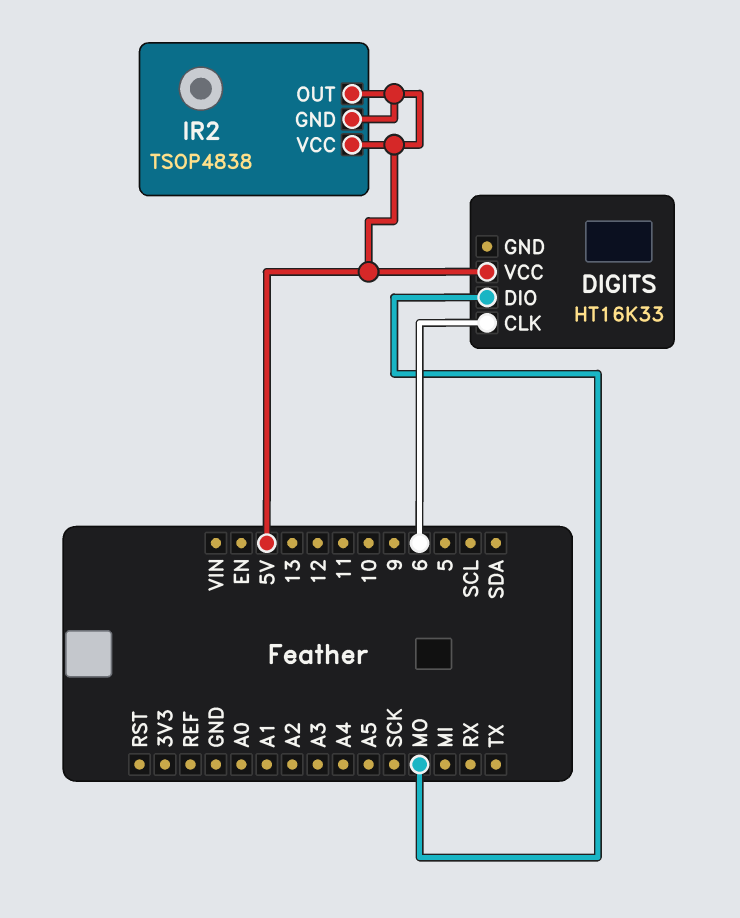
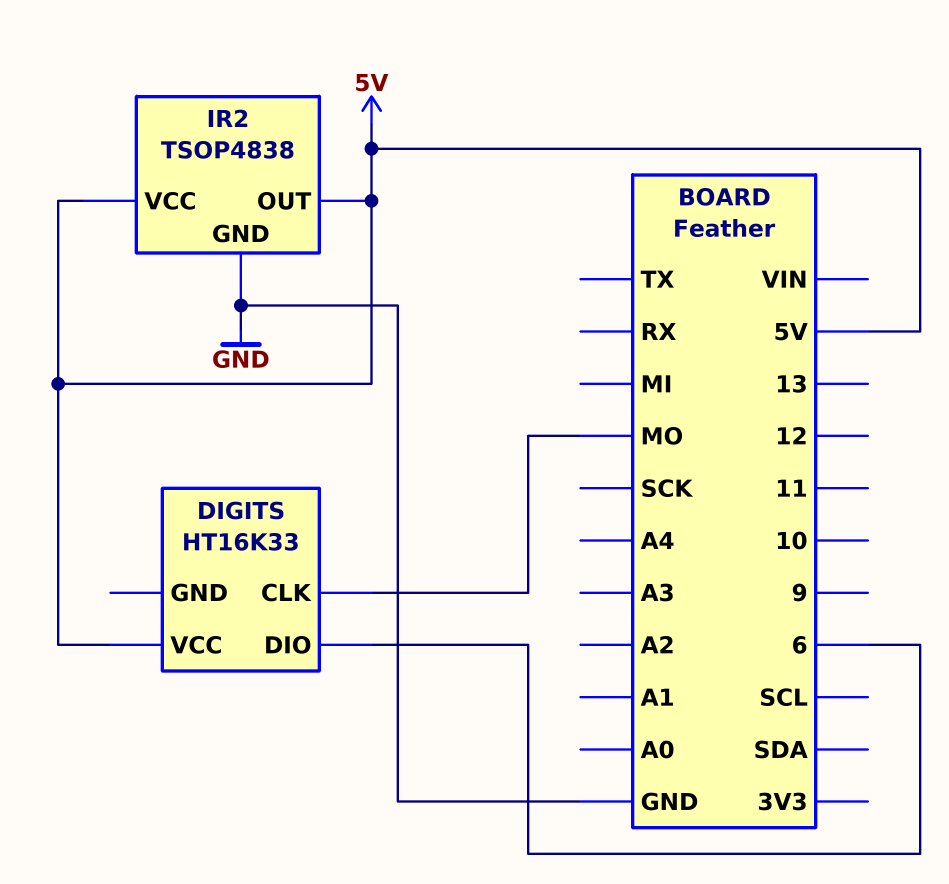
DIGITS pin CLK: 6 -> MO
DIGITS pin DIO: MO -> 6
IR2 pin GND: 5V -> GND

